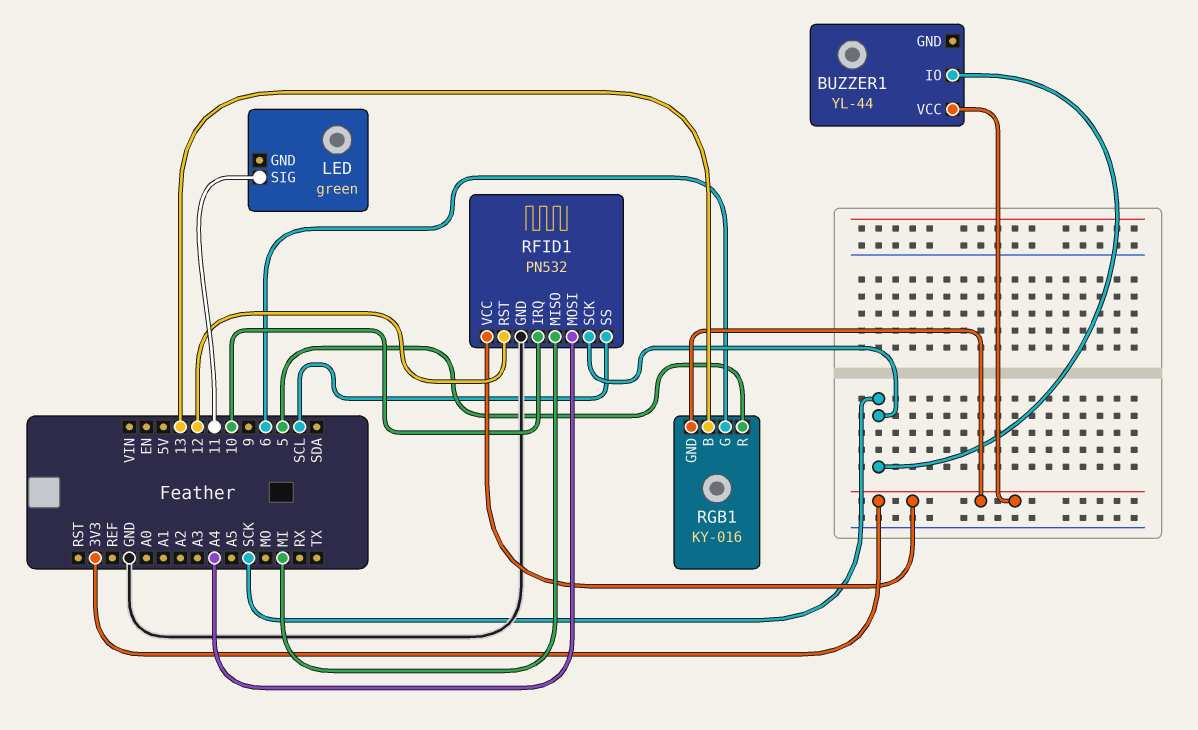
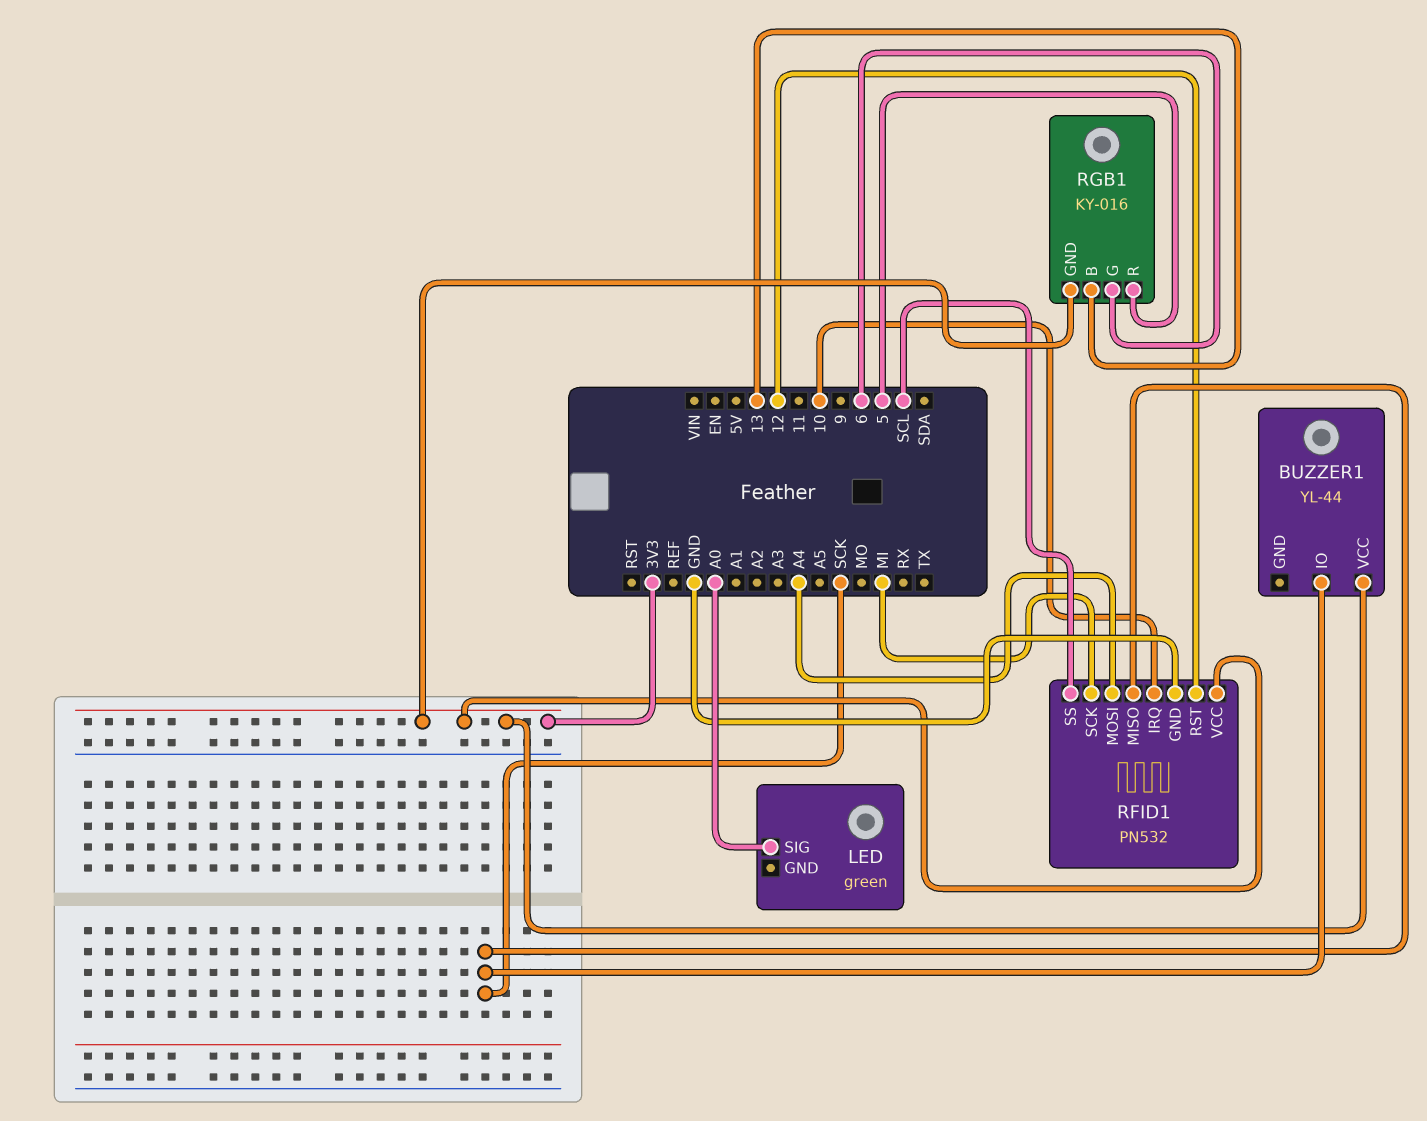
LED pin SIG: 11 -> A0
RFID1 pin MISO: MI -> SCK
RFID1 pin SCK: SCK -> MI

